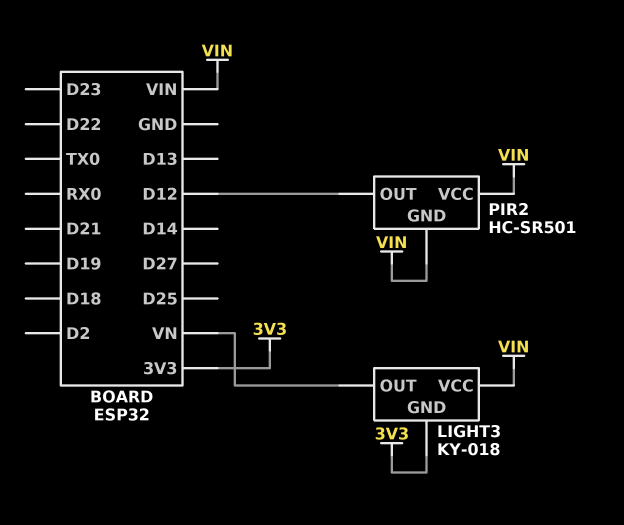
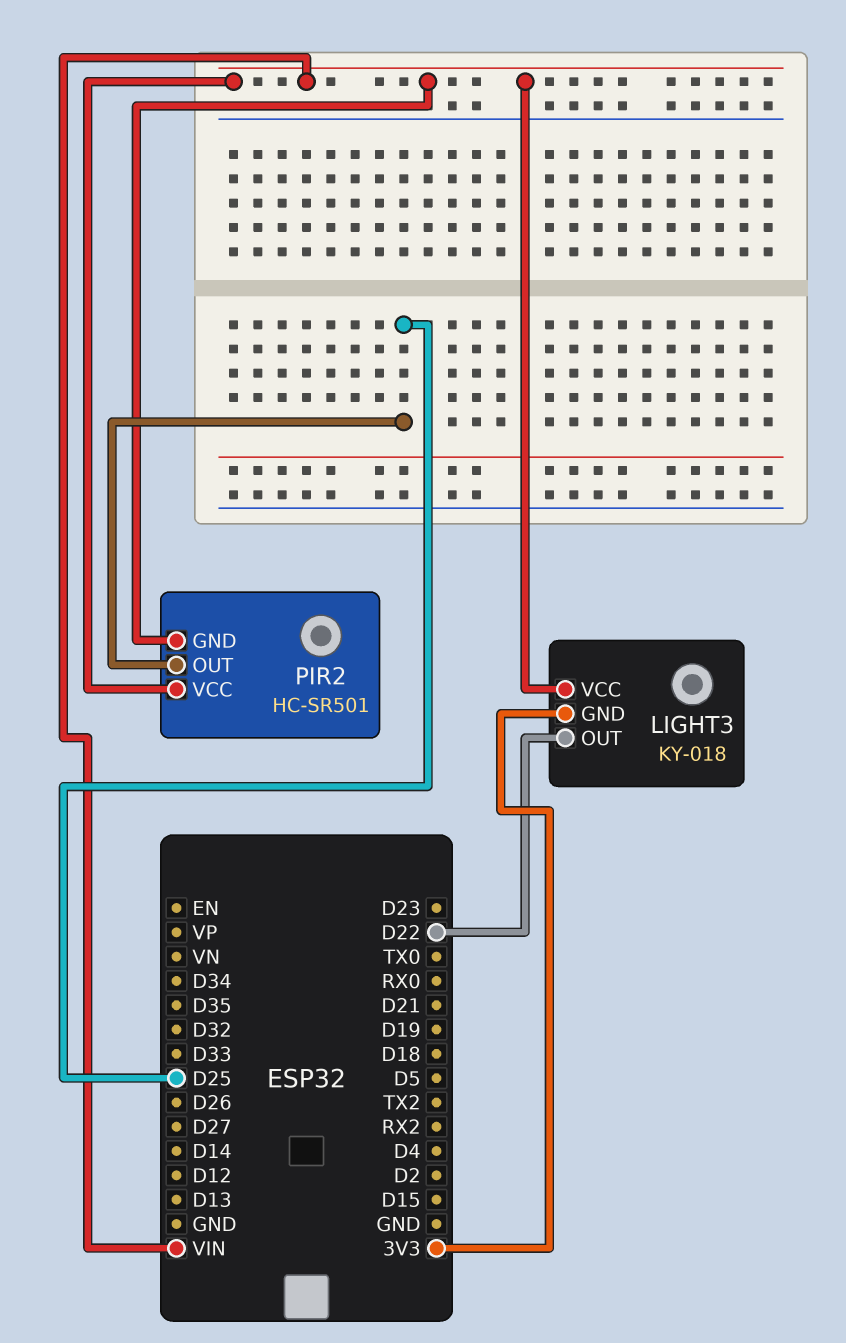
LIGHT3 pin OUT: VN -> D22
PIR2 pin OUT: D12 -> D25

